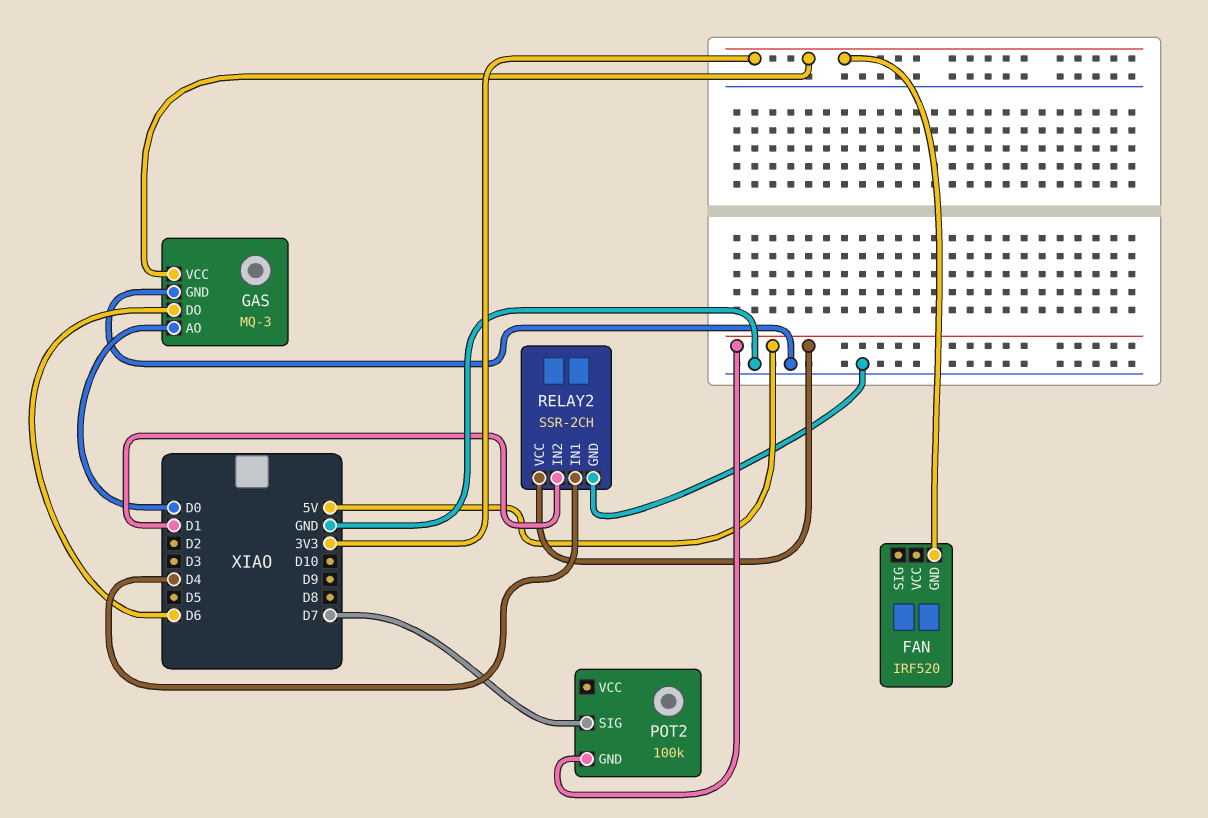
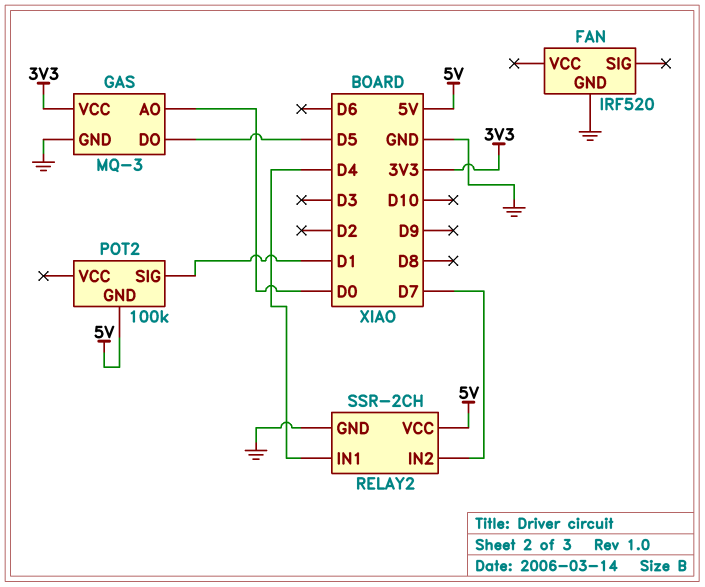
FAN pin GND: 3V3 -> GND
GAS pin DO: D6 -> D5
POT2 pin SIG: D7 -> D1
RELAY2 pin IN2: D1 -> D7

